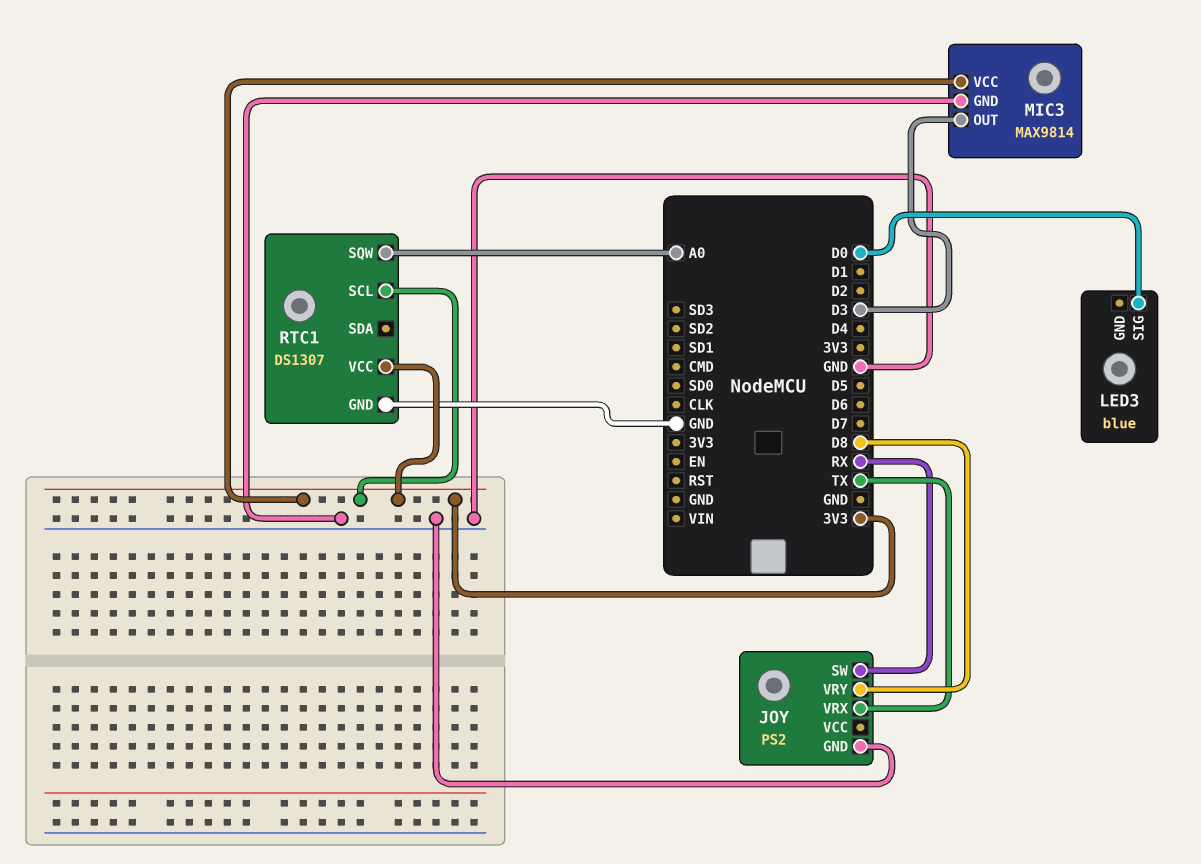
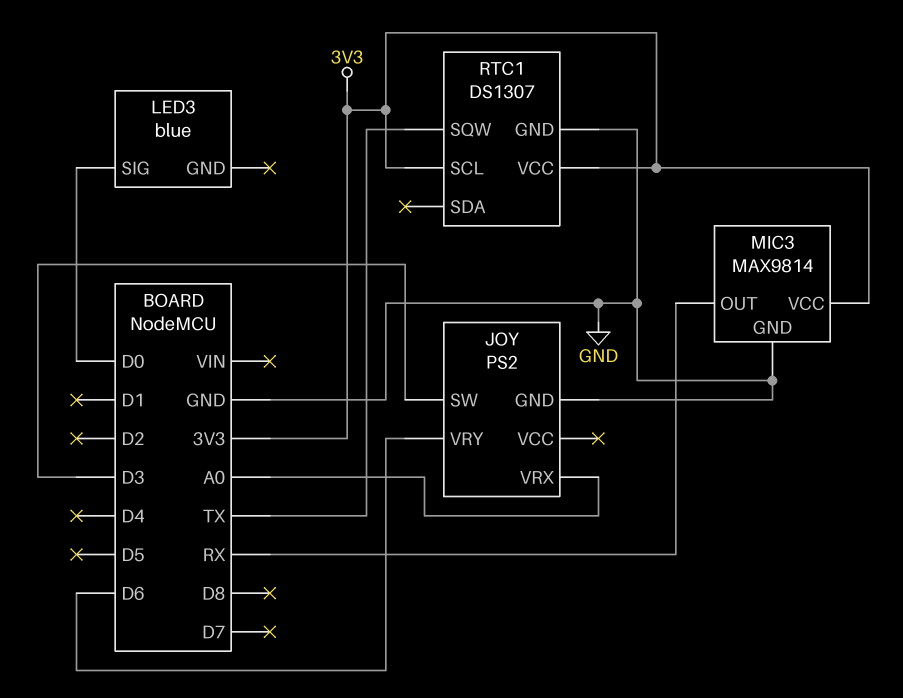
JOY pin SW: RX -> D3
JOY pin VRX: TX -> A0
JOY pin VRY: D8 -> D6
MIC3 pin OUT: D3 -> RX
RTC1 pin SQW: A0 -> TX

